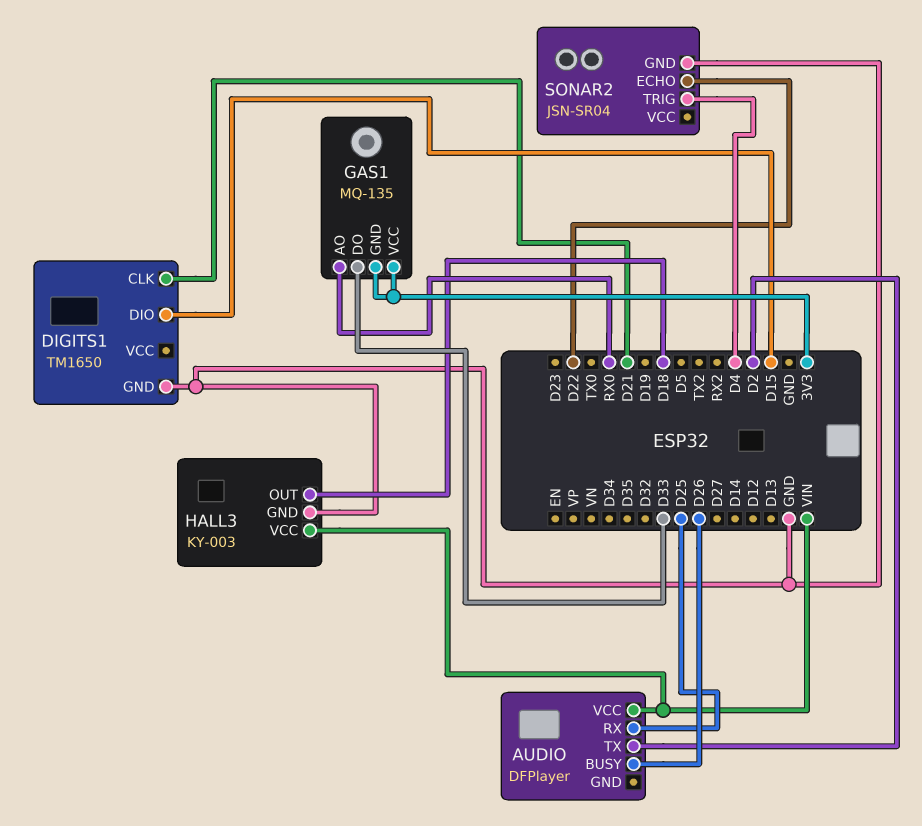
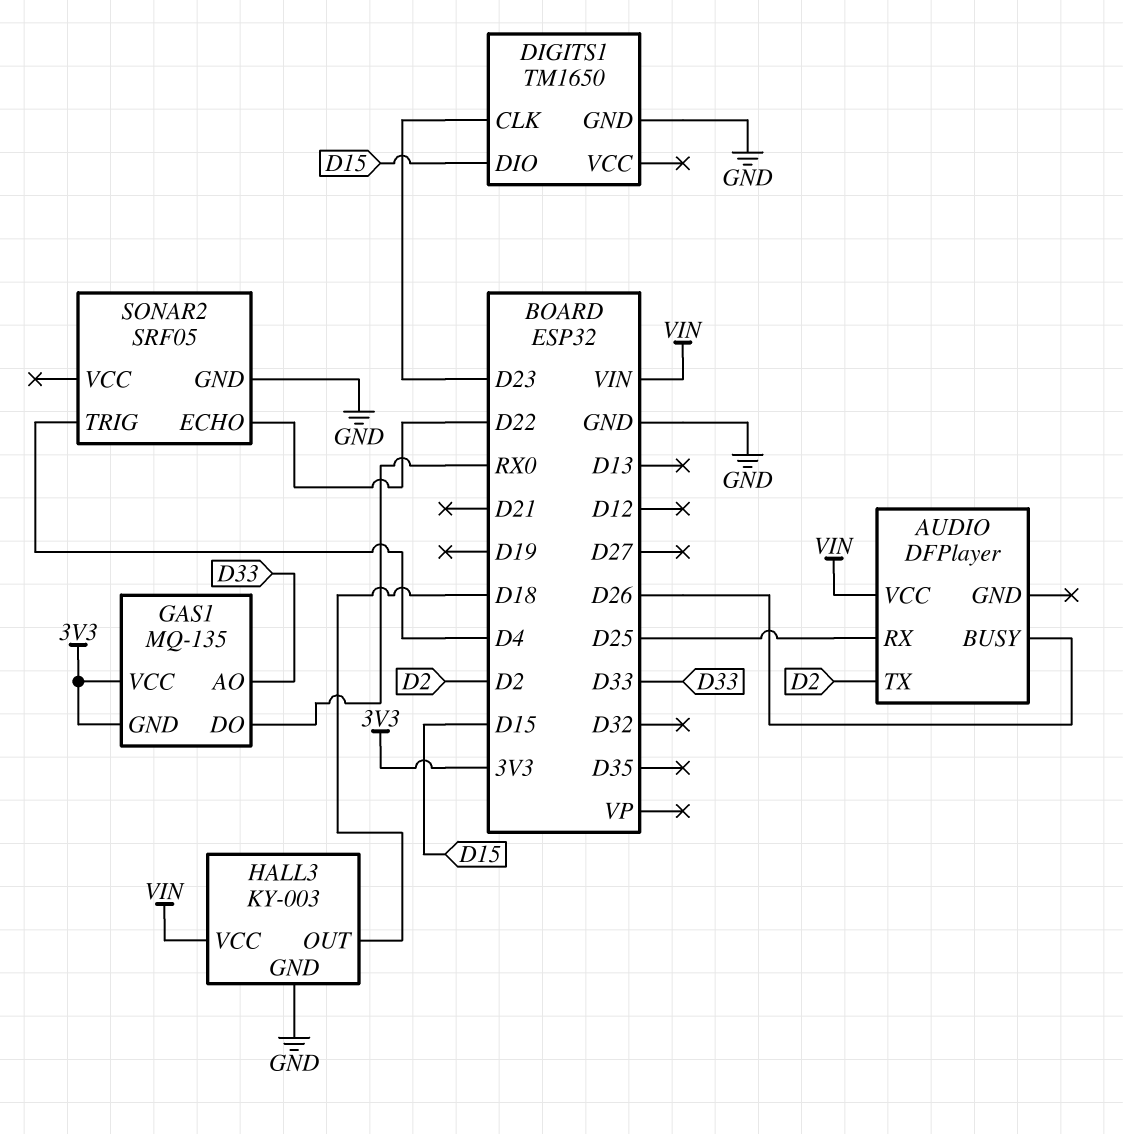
DIGITS1 pin CLK: D21 -> D23
GAS1 pin AO: RX0 -> D33
GAS1 pin DO: D33 -> RX0
SONAR2: JSN-SR04 -> SRF05

